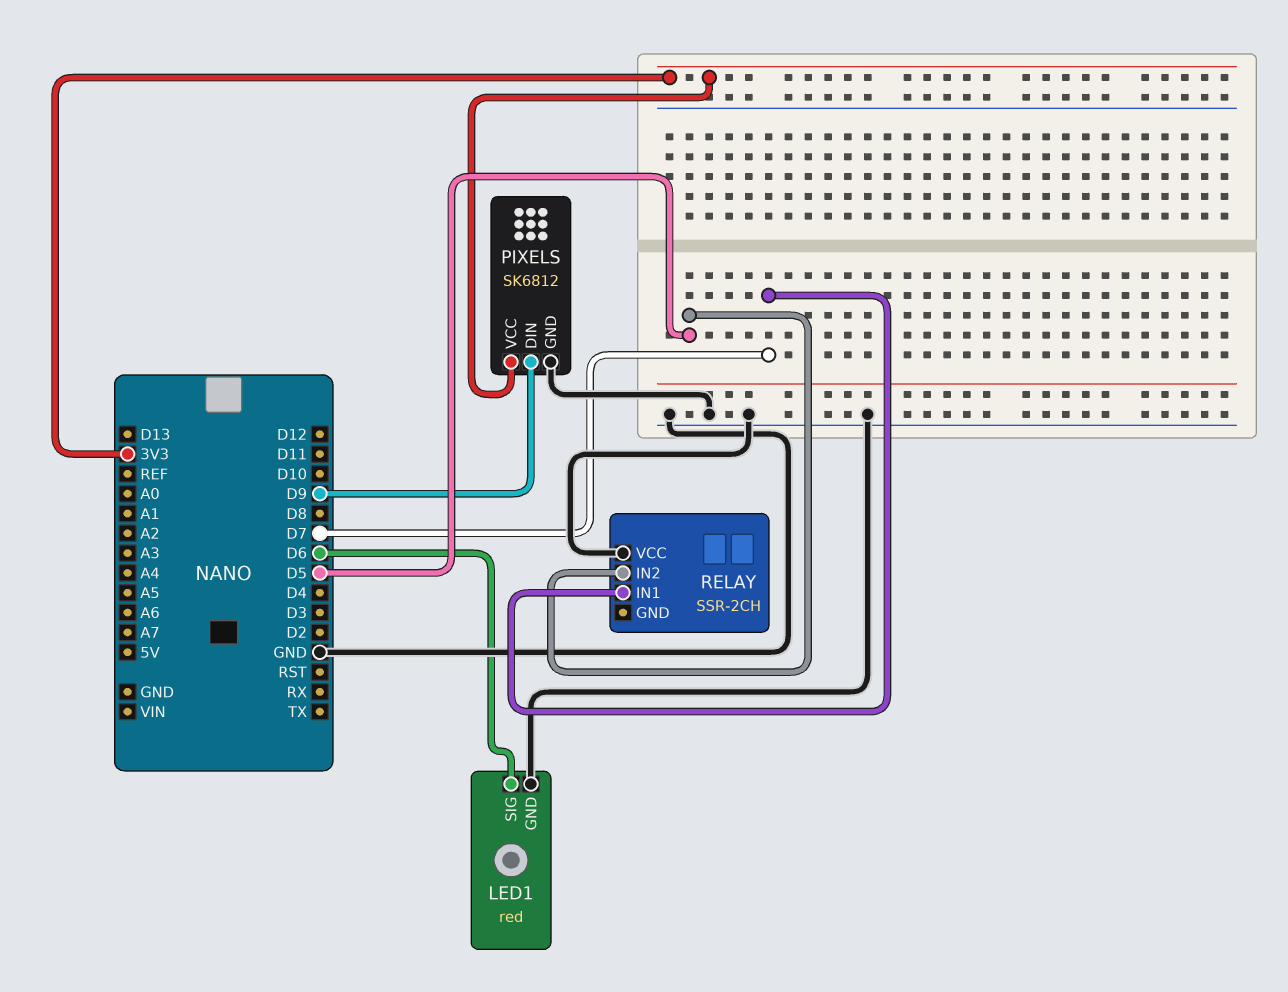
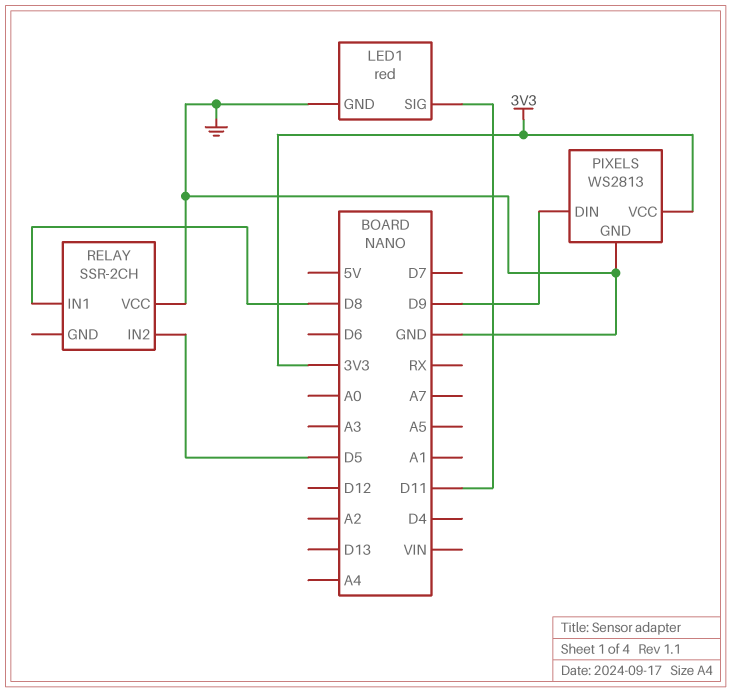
LED1 pin SIG: D6 -> D11
PIXELS: SK6812 -> WS2813
RELAY pin IN1: D7 -> D8

